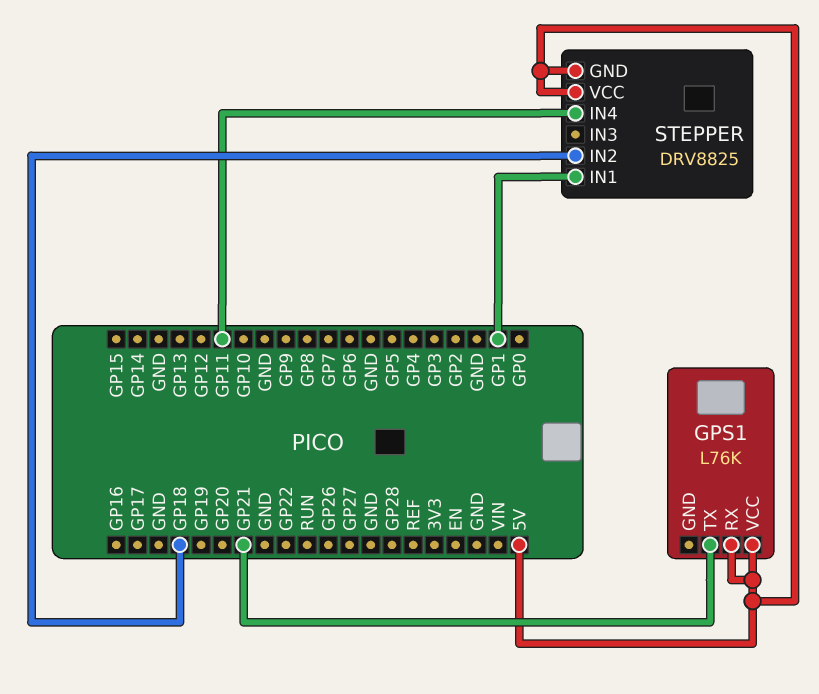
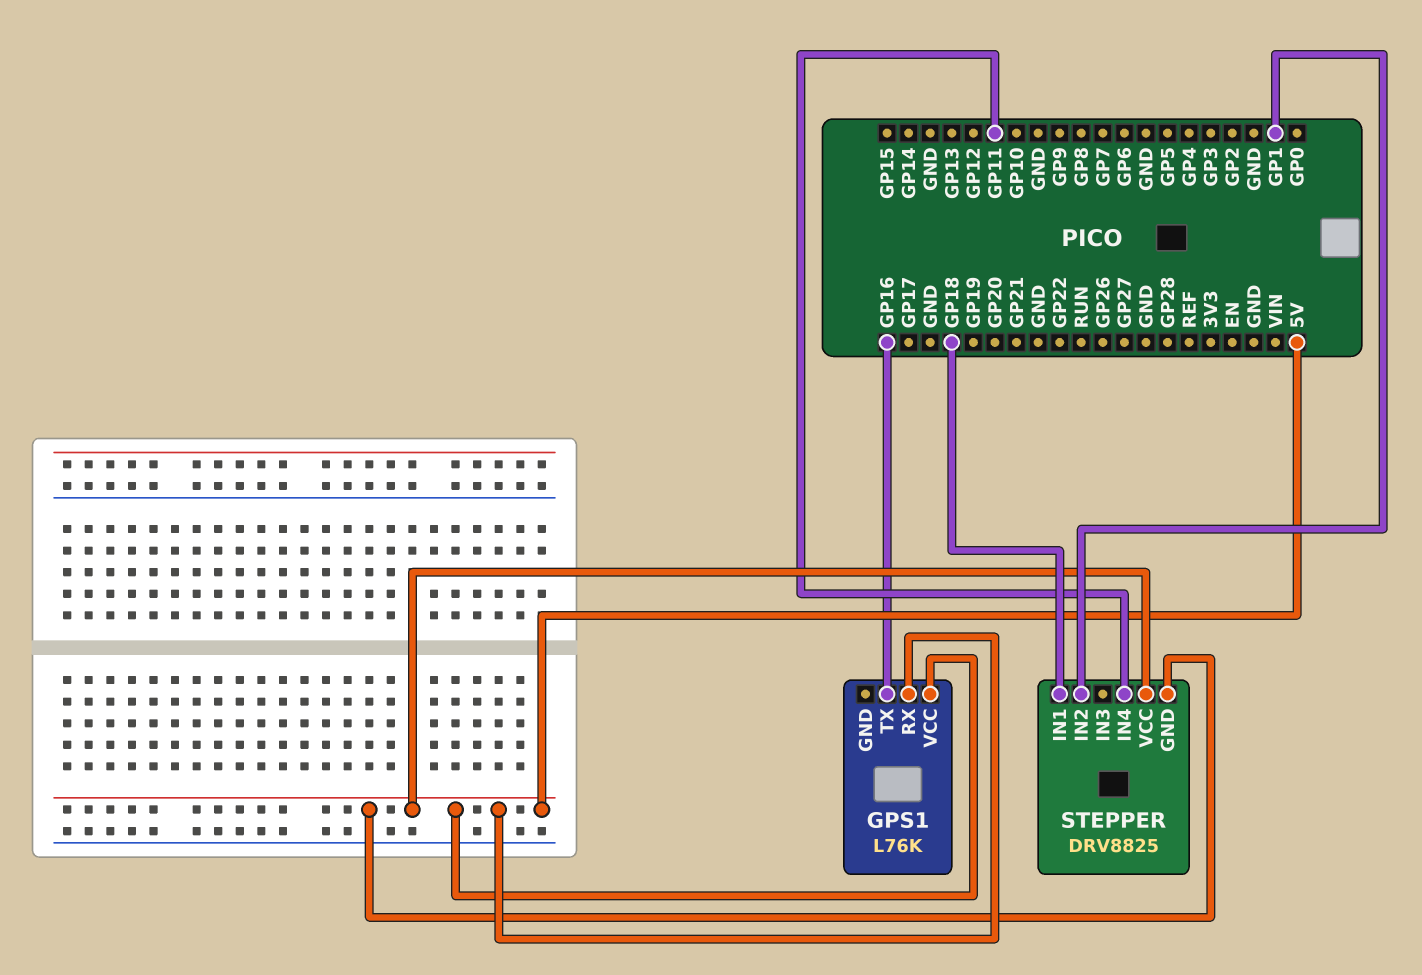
GPS1 pin TX: GP21 -> GP16
STEPPER pin IN1: GP1 -> GP18
STEPPER pin IN2: GP18 -> GP1

